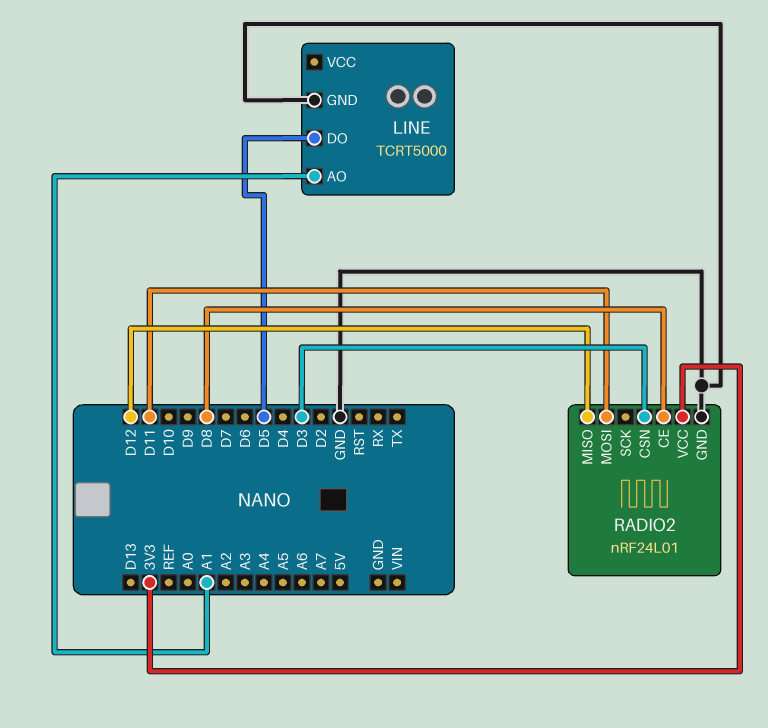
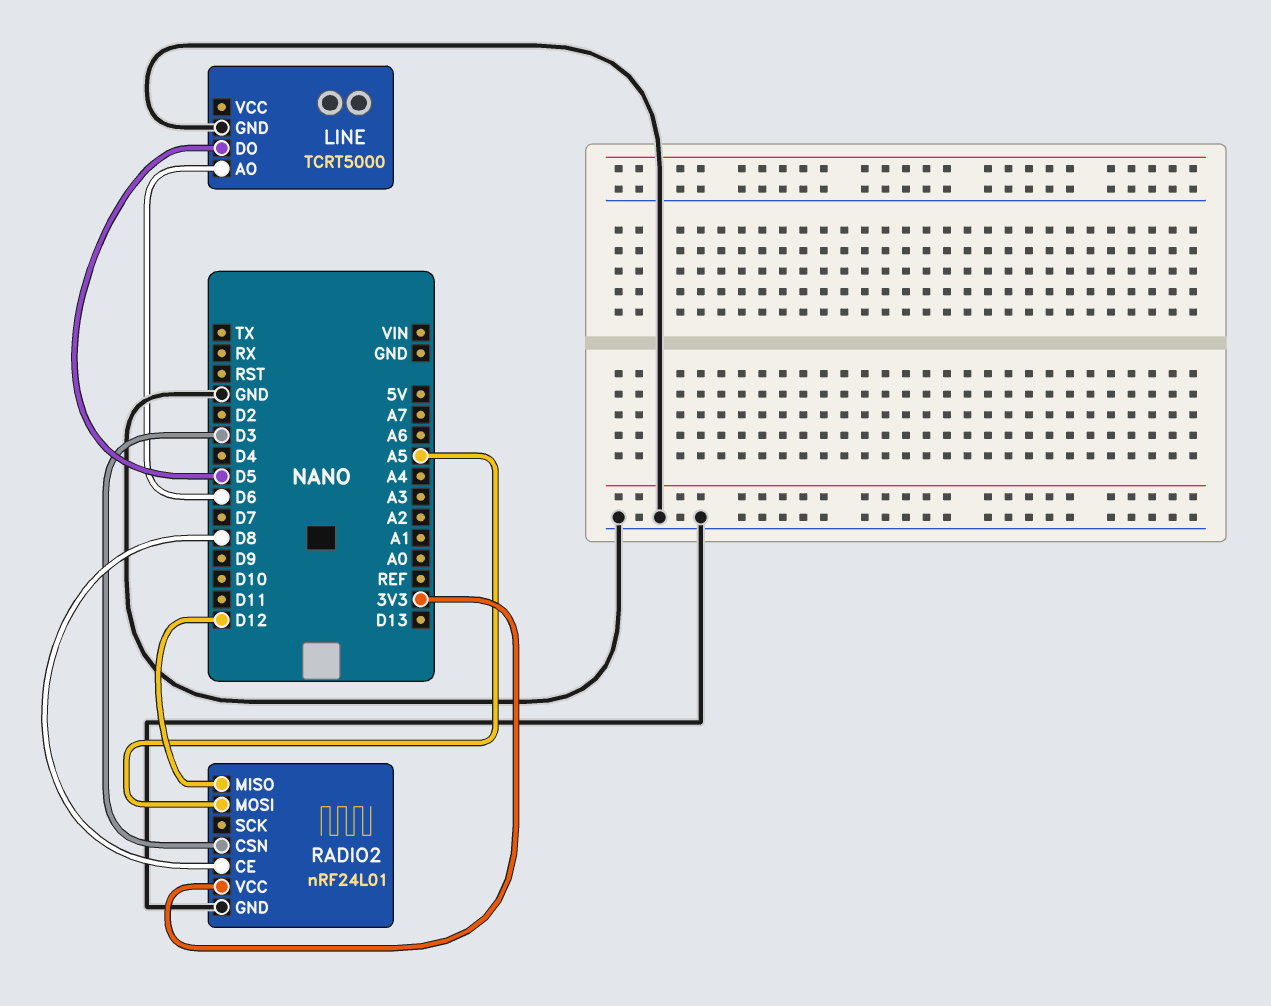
LINE pin AO: A1 -> D6
RADIO2 pin MOSI: D11 -> A5

